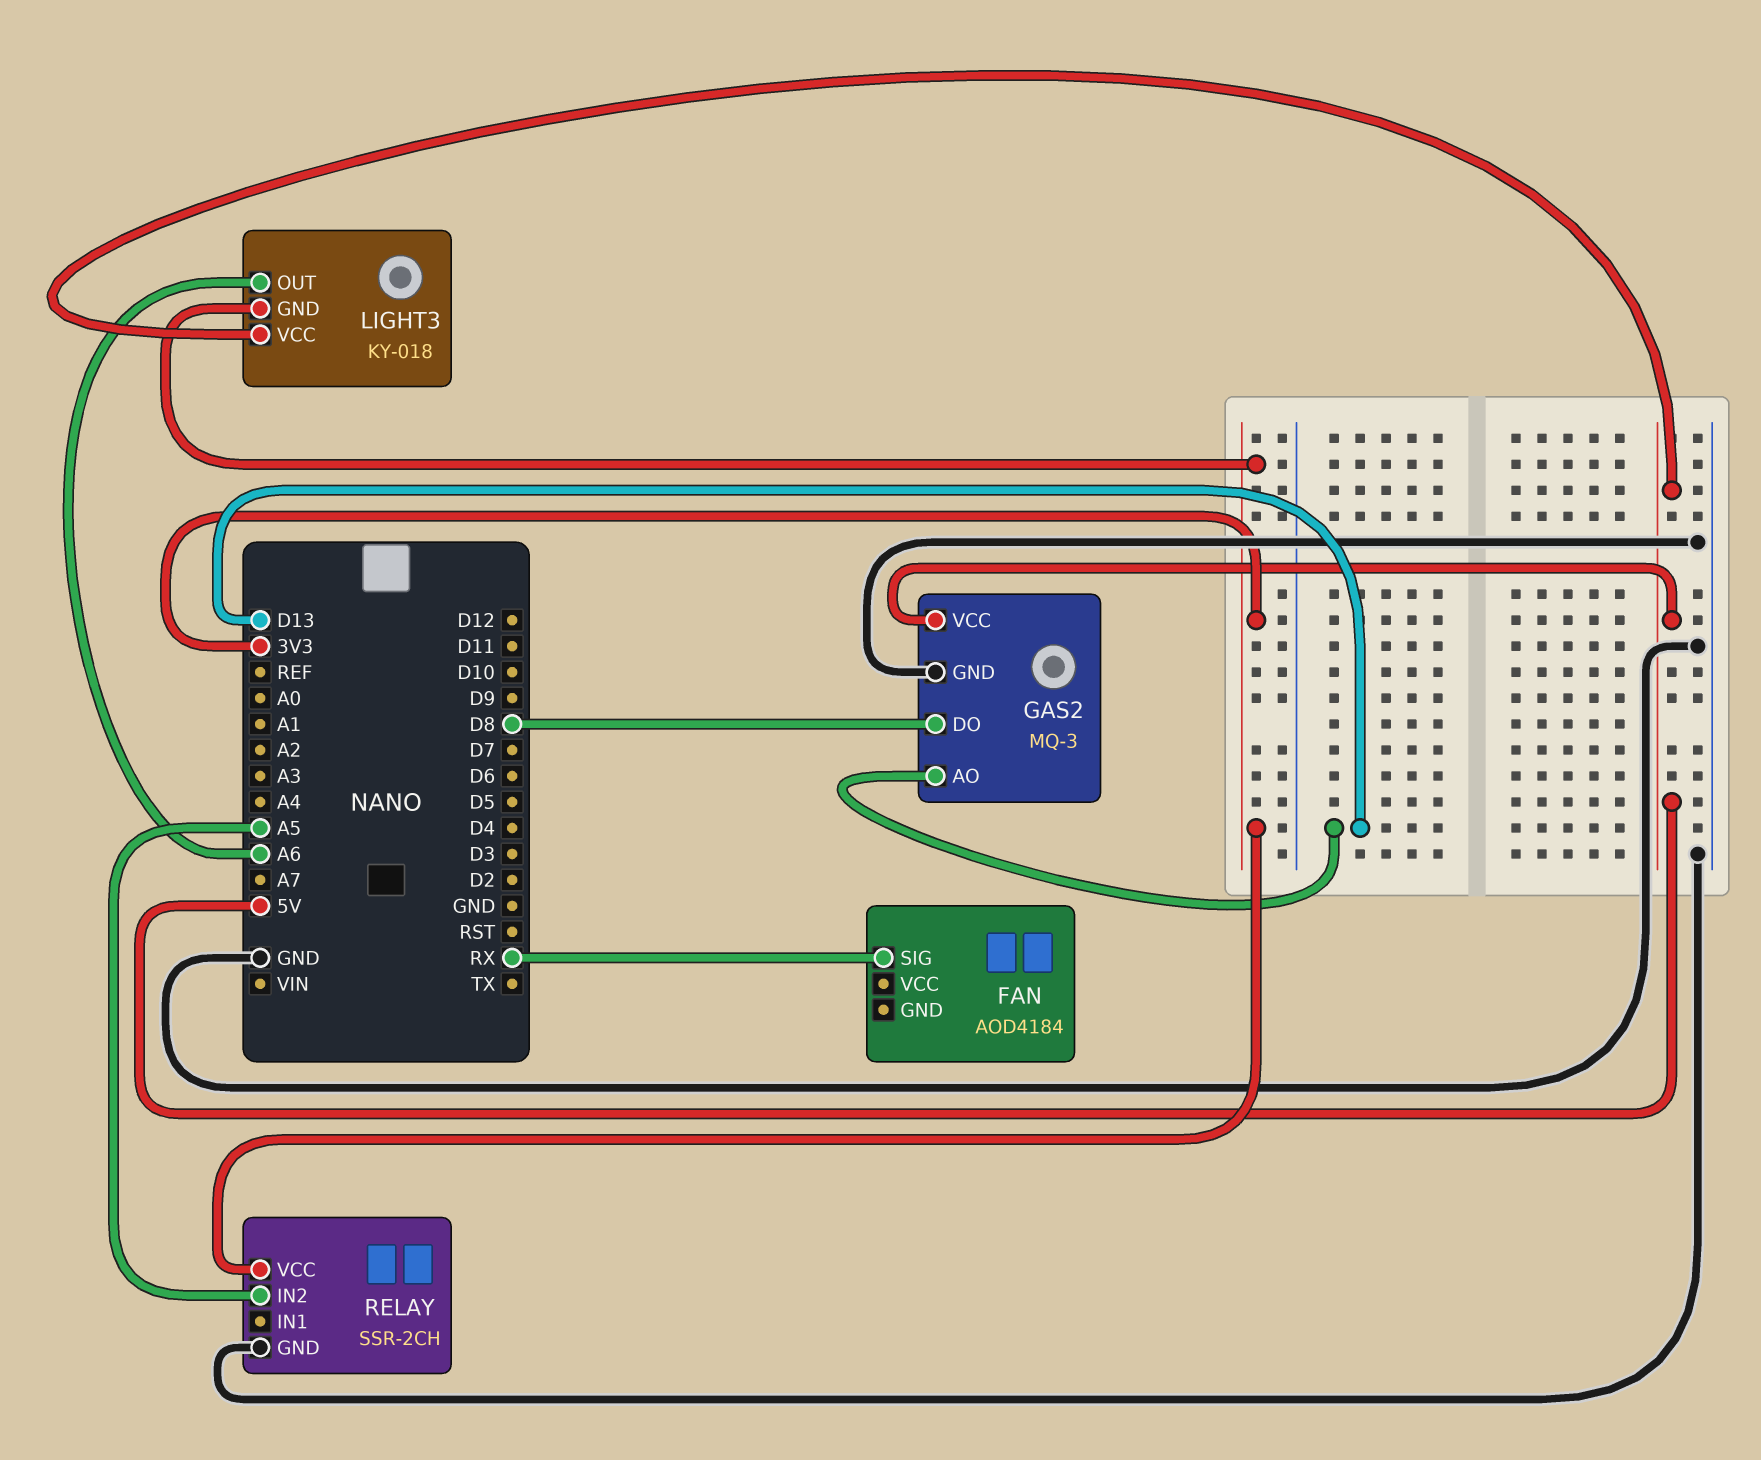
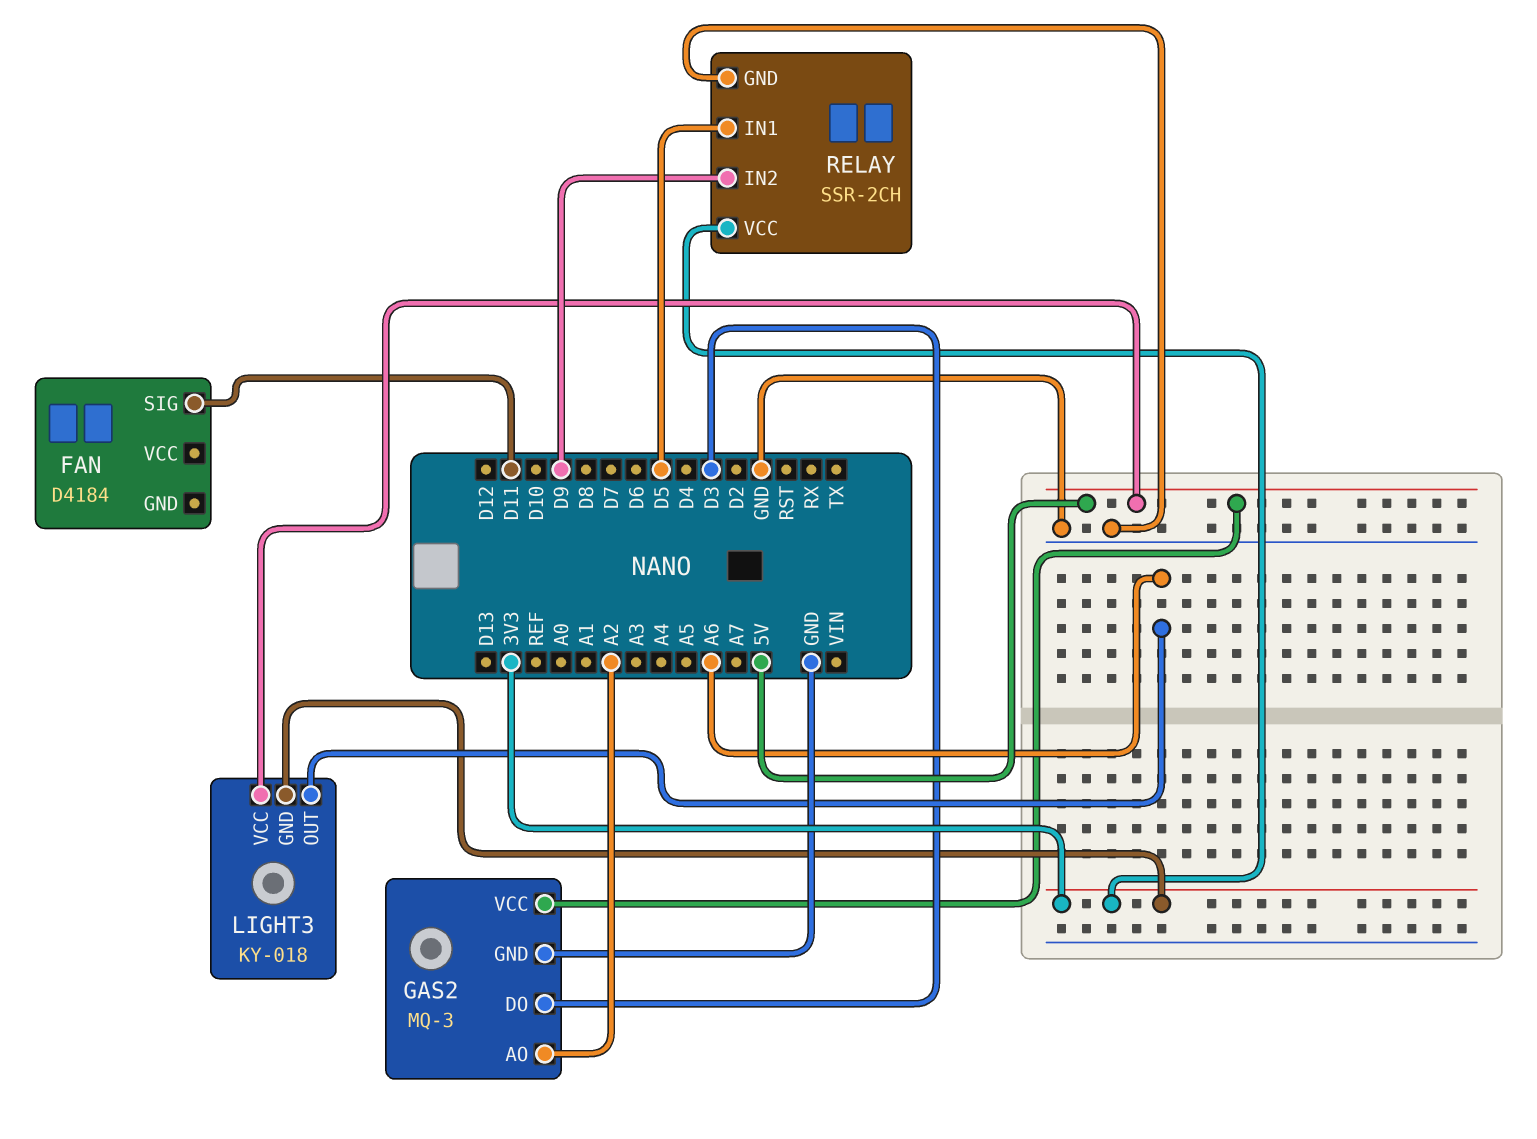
FAN: AOD4184 -> D4184
FAN pin SIG: RX -> D11
GAS2 pin AO: D13 -> A2
GAS2 pin DO: D8 -> D3
RELAY pin IN1: none -> D5
RELAY pin IN2: A5 -> D9

